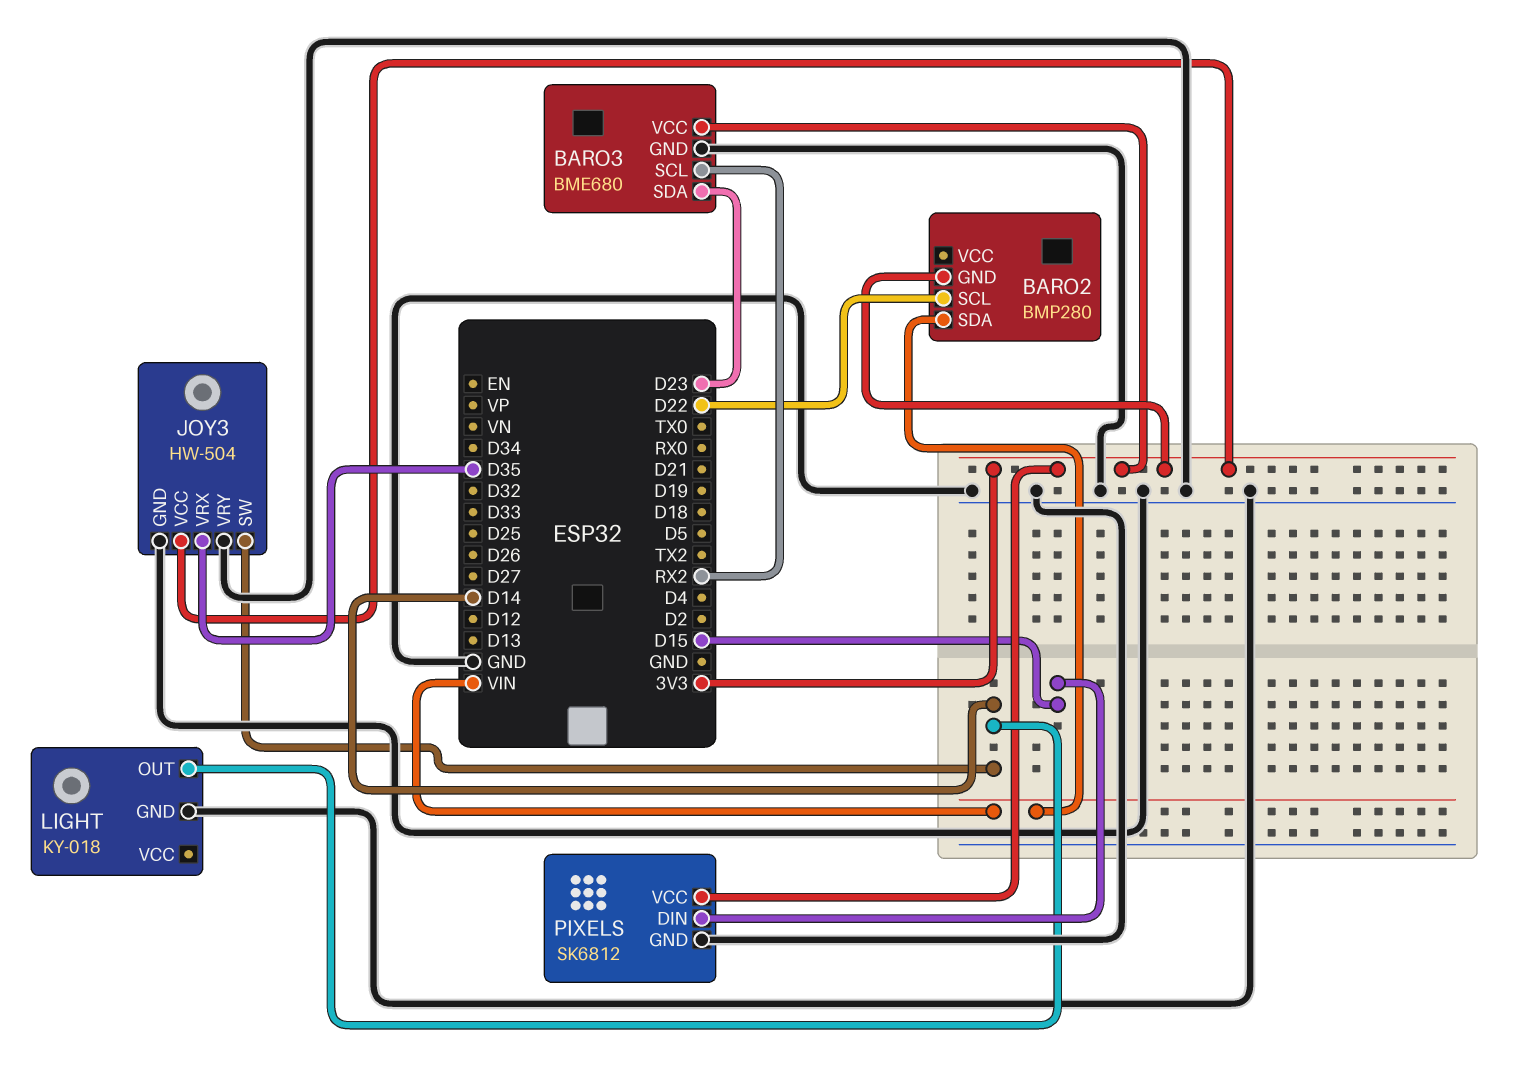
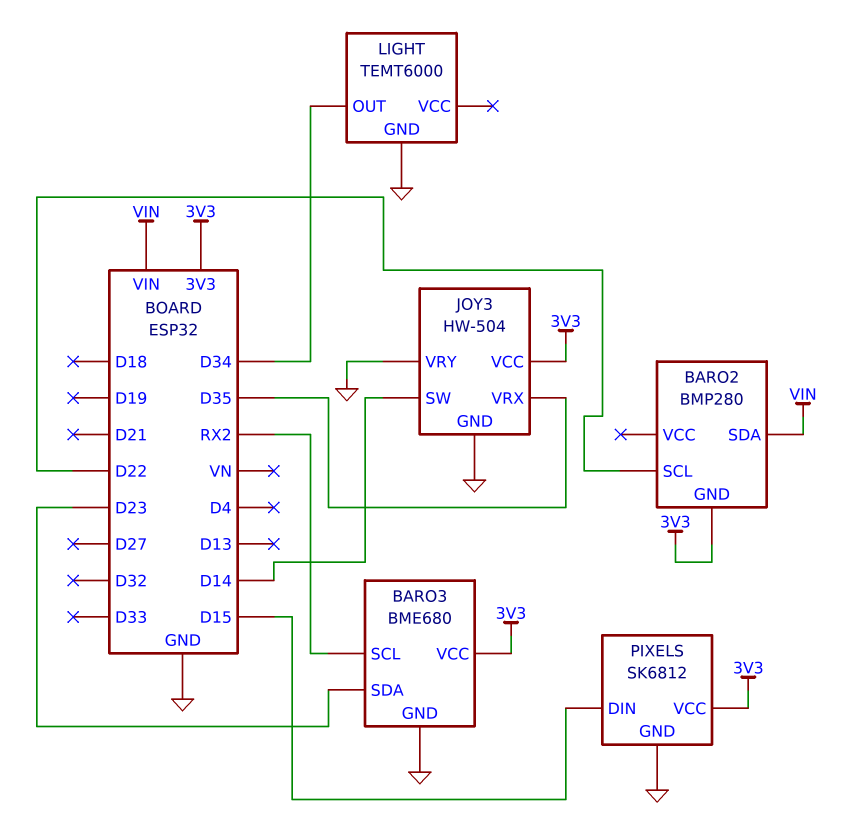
LIGHT: KY-018 -> TEMT6000
LIGHT pin OUT: D14 -> D34

